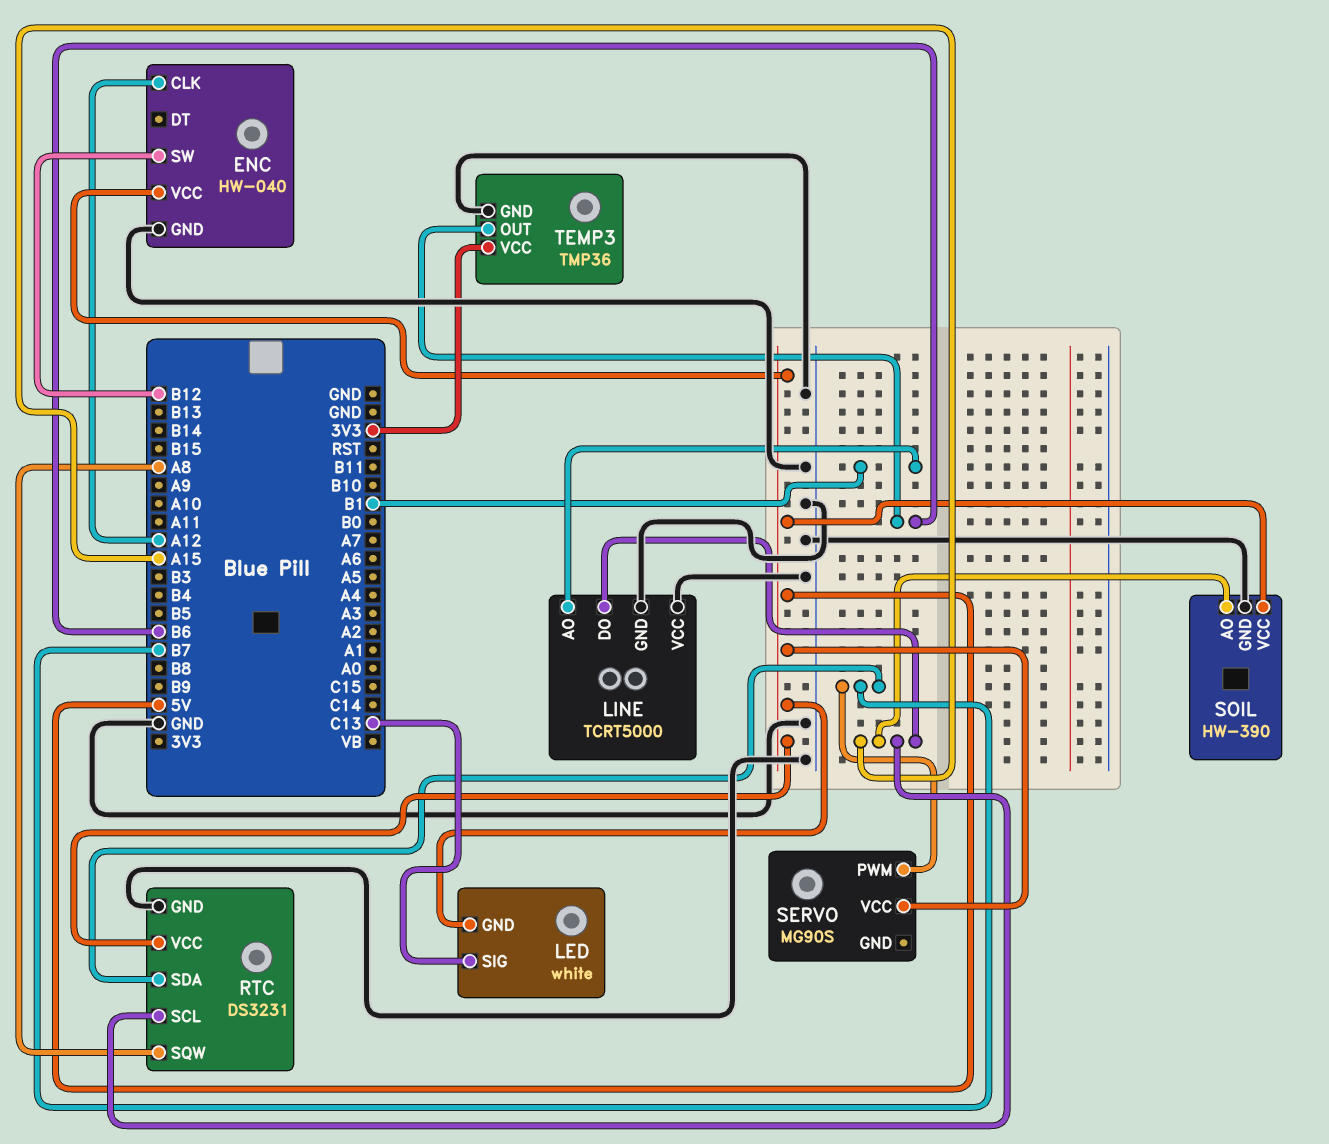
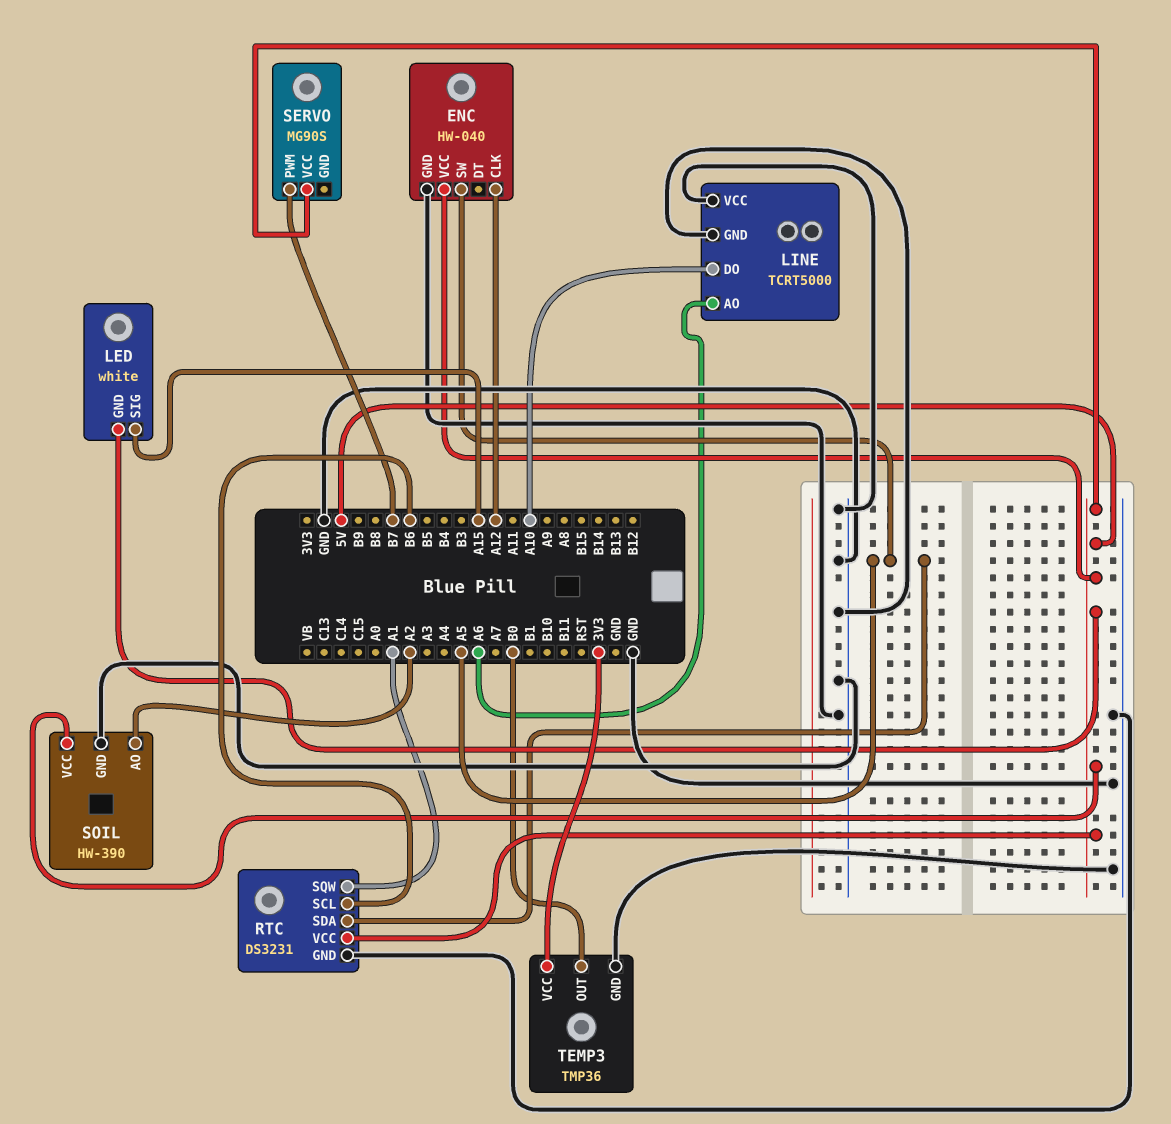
ENC pin SW: B12 -> A5
LED pin SIG: C13 -> A15
LINE pin AO: B1 -> A6
LINE pin DO: A15 -> A10
RTC pin SCL: A15 -> B6
RTC pin SDA: B7 -> A5
RTC pin SQW: A8 -> A1
SOIL pin AO: A15 -> A2
TEMP3 pin OUT: B6 -> B0

